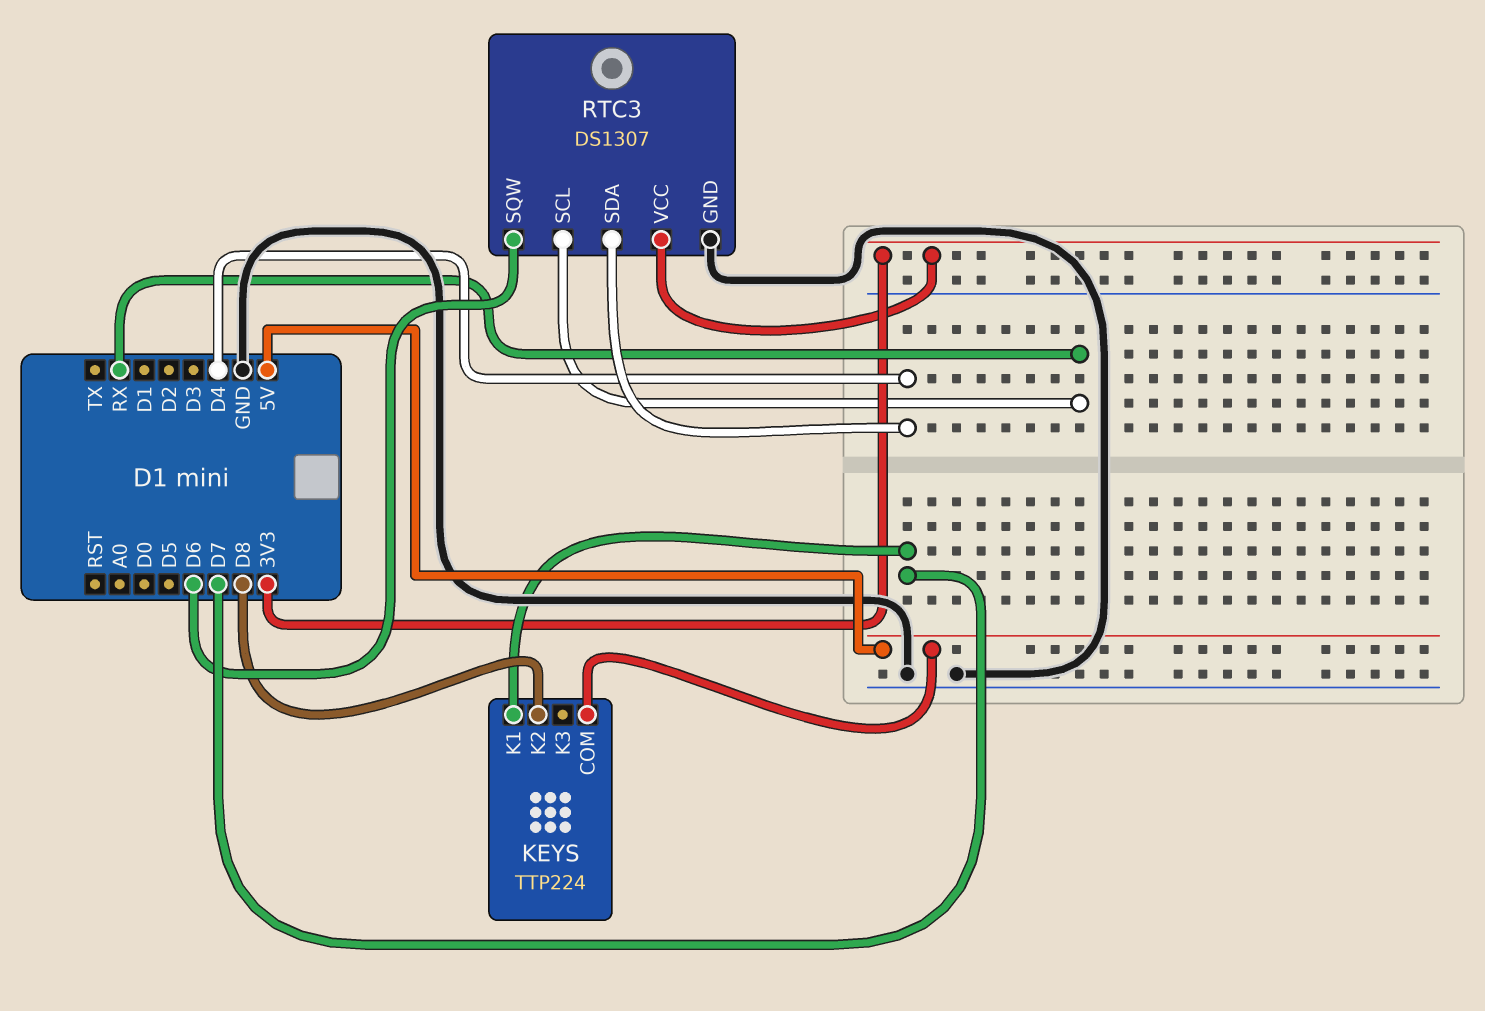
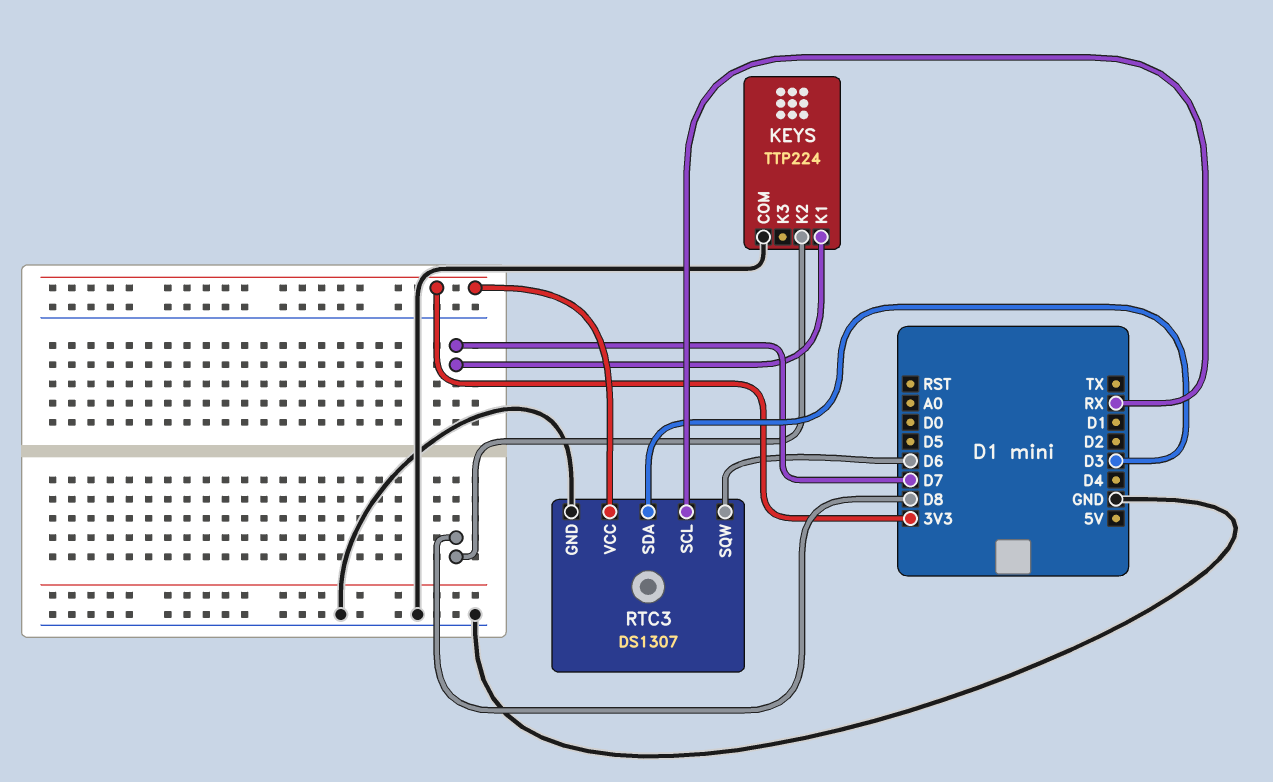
KEYS pin COM: 5V -> GND
RTC3 pin SDA: D4 -> D3

